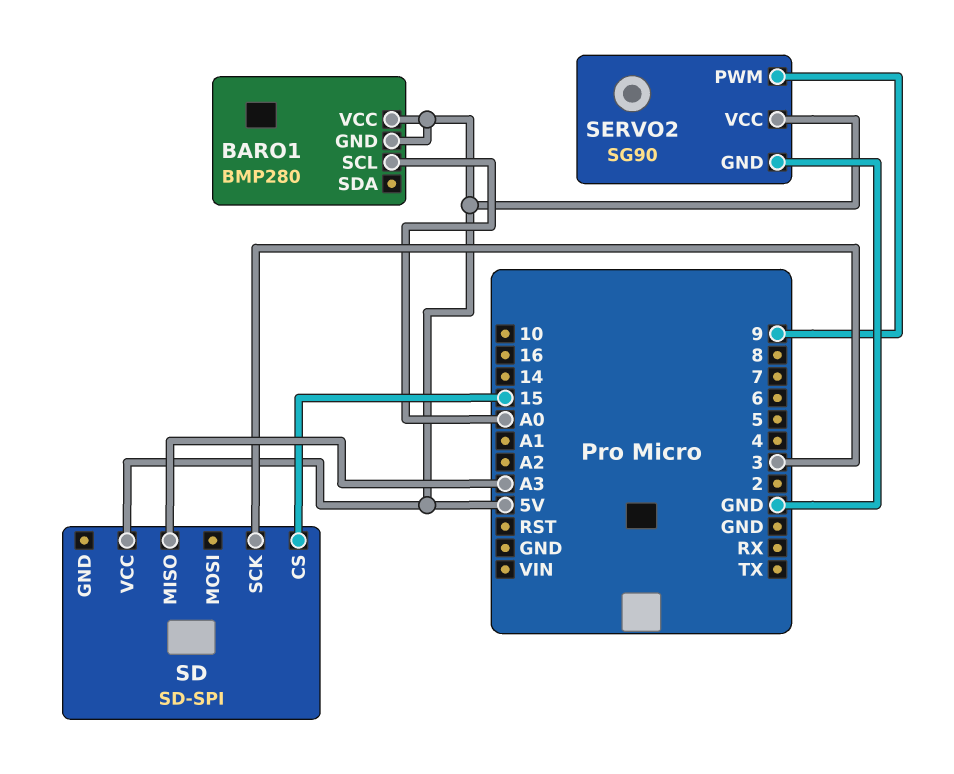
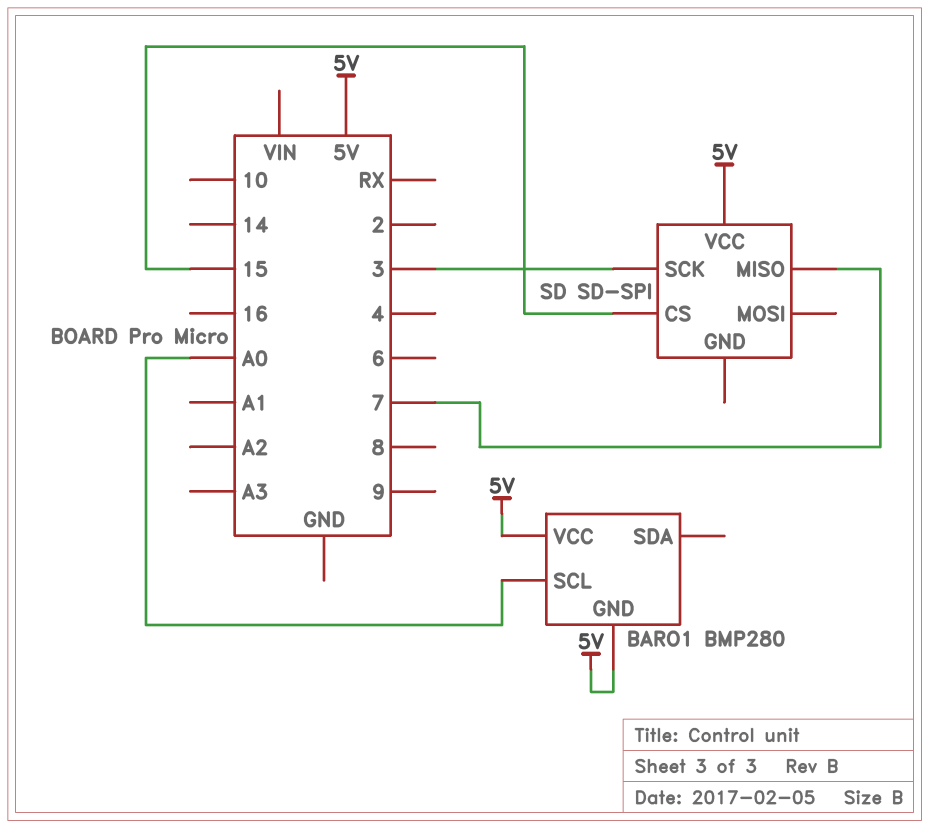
SD pin MISO: A3 -> 7
SERVO2: SG90 -> none
SERVO2 pin GND: GND -> none
SERVO2 pin PWM: 9 -> none
SERVO2 pin VCC: 5V -> none

